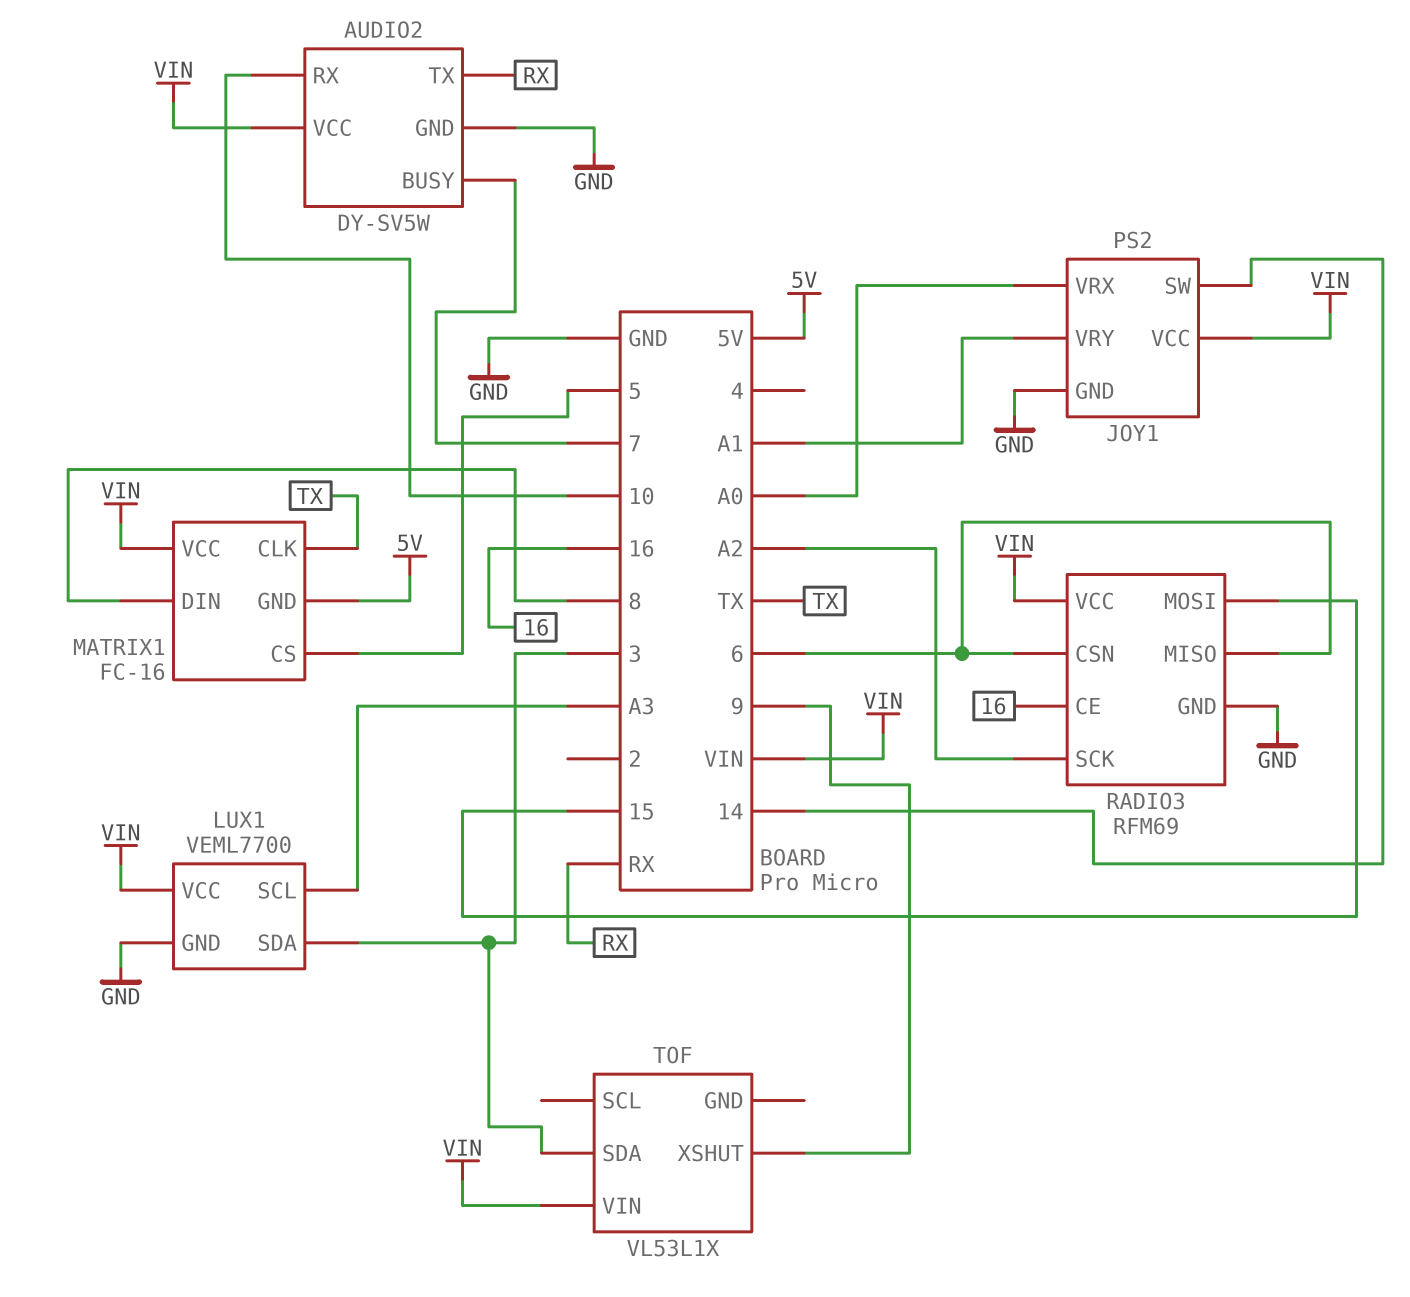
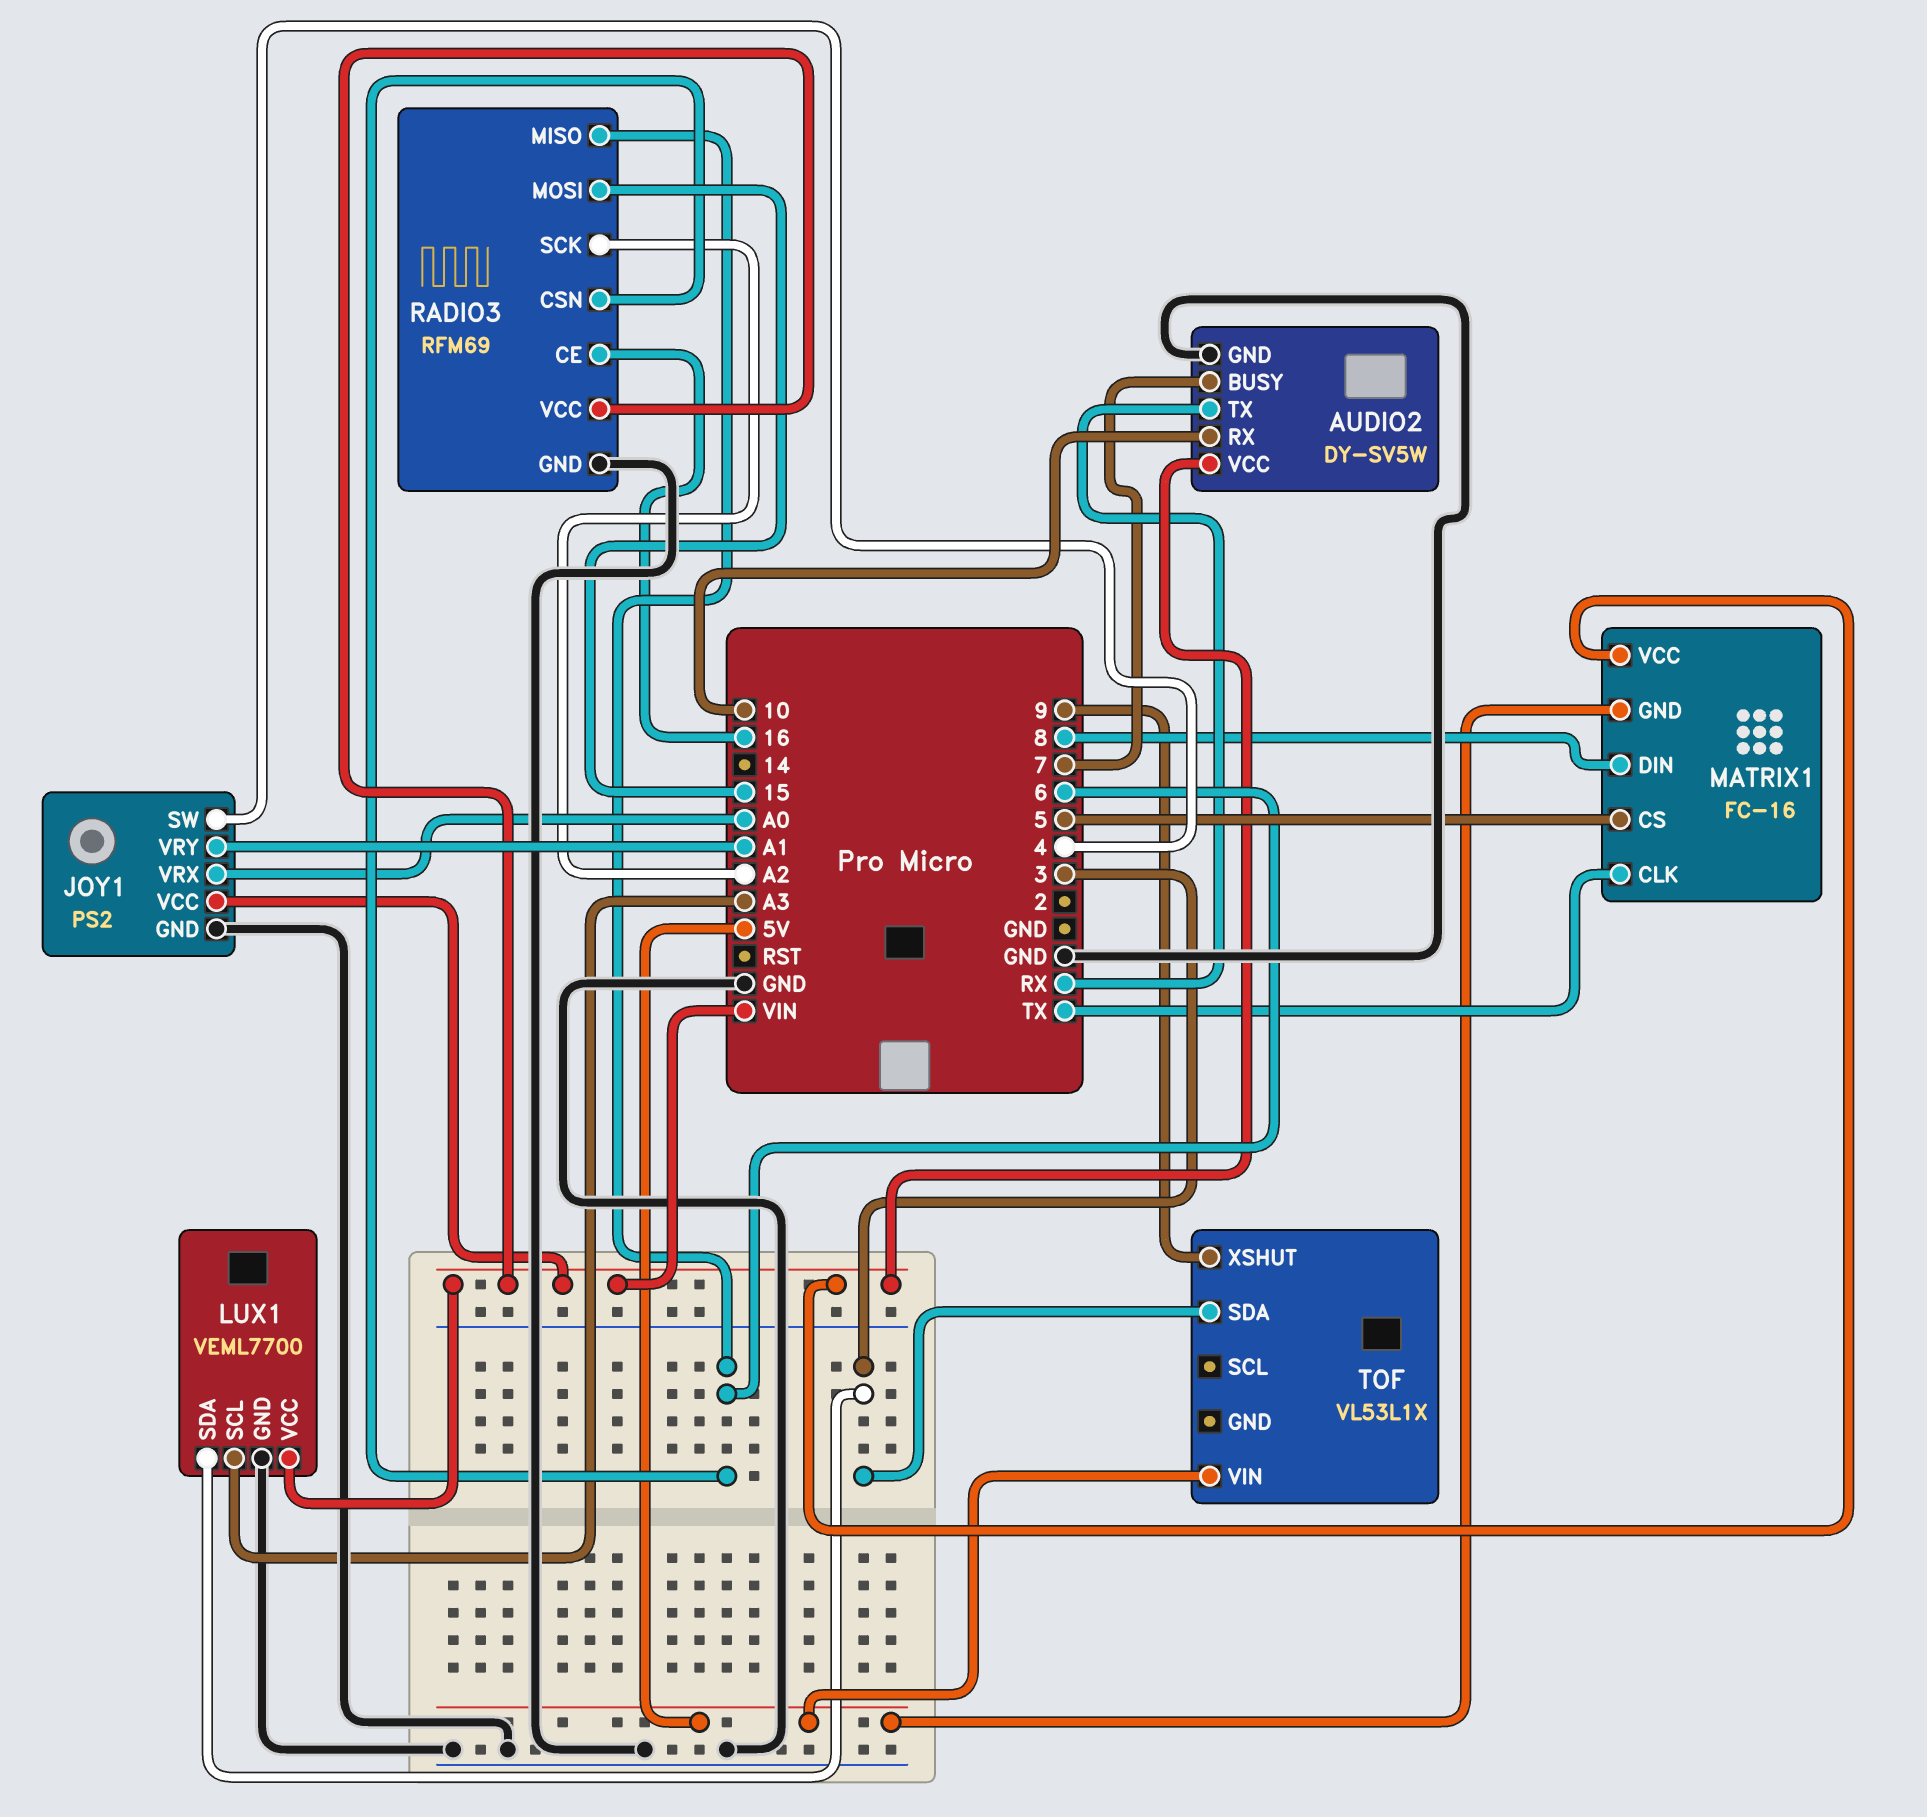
JOY1 pin SW: 14 -> 4
TOF pin VIN: VIN -> 5V

